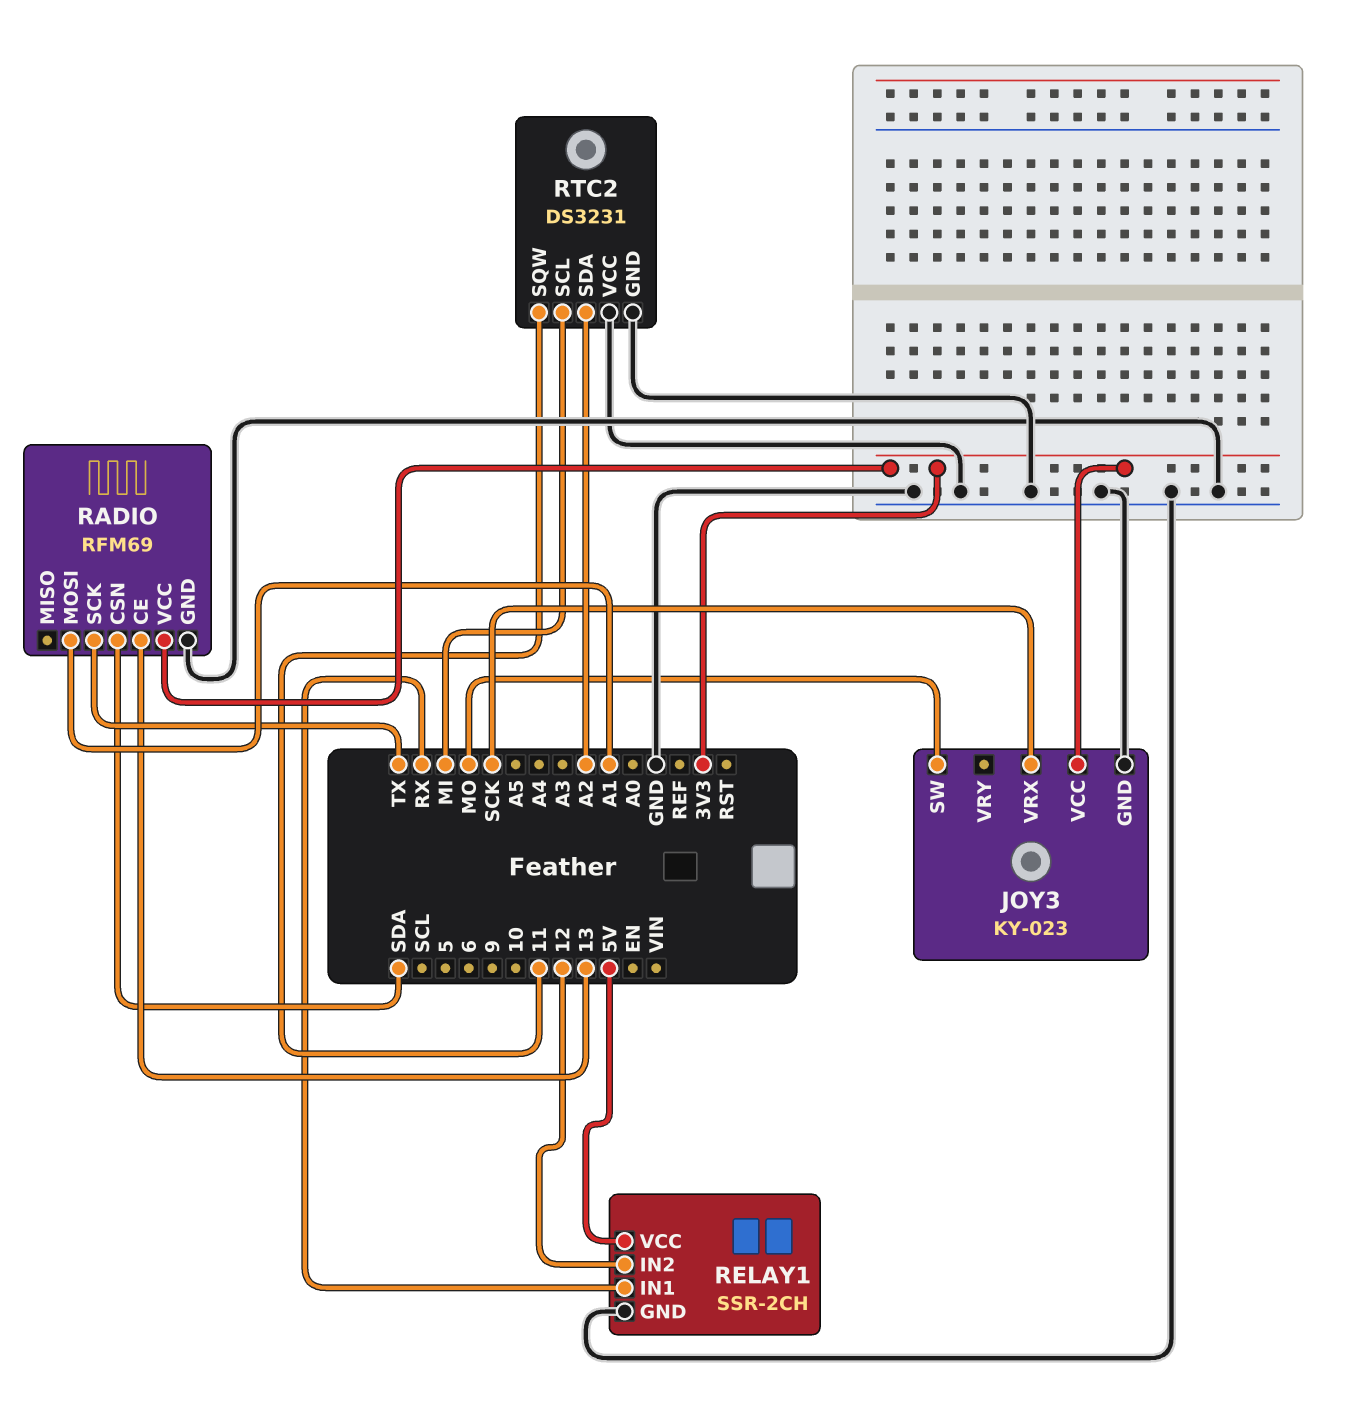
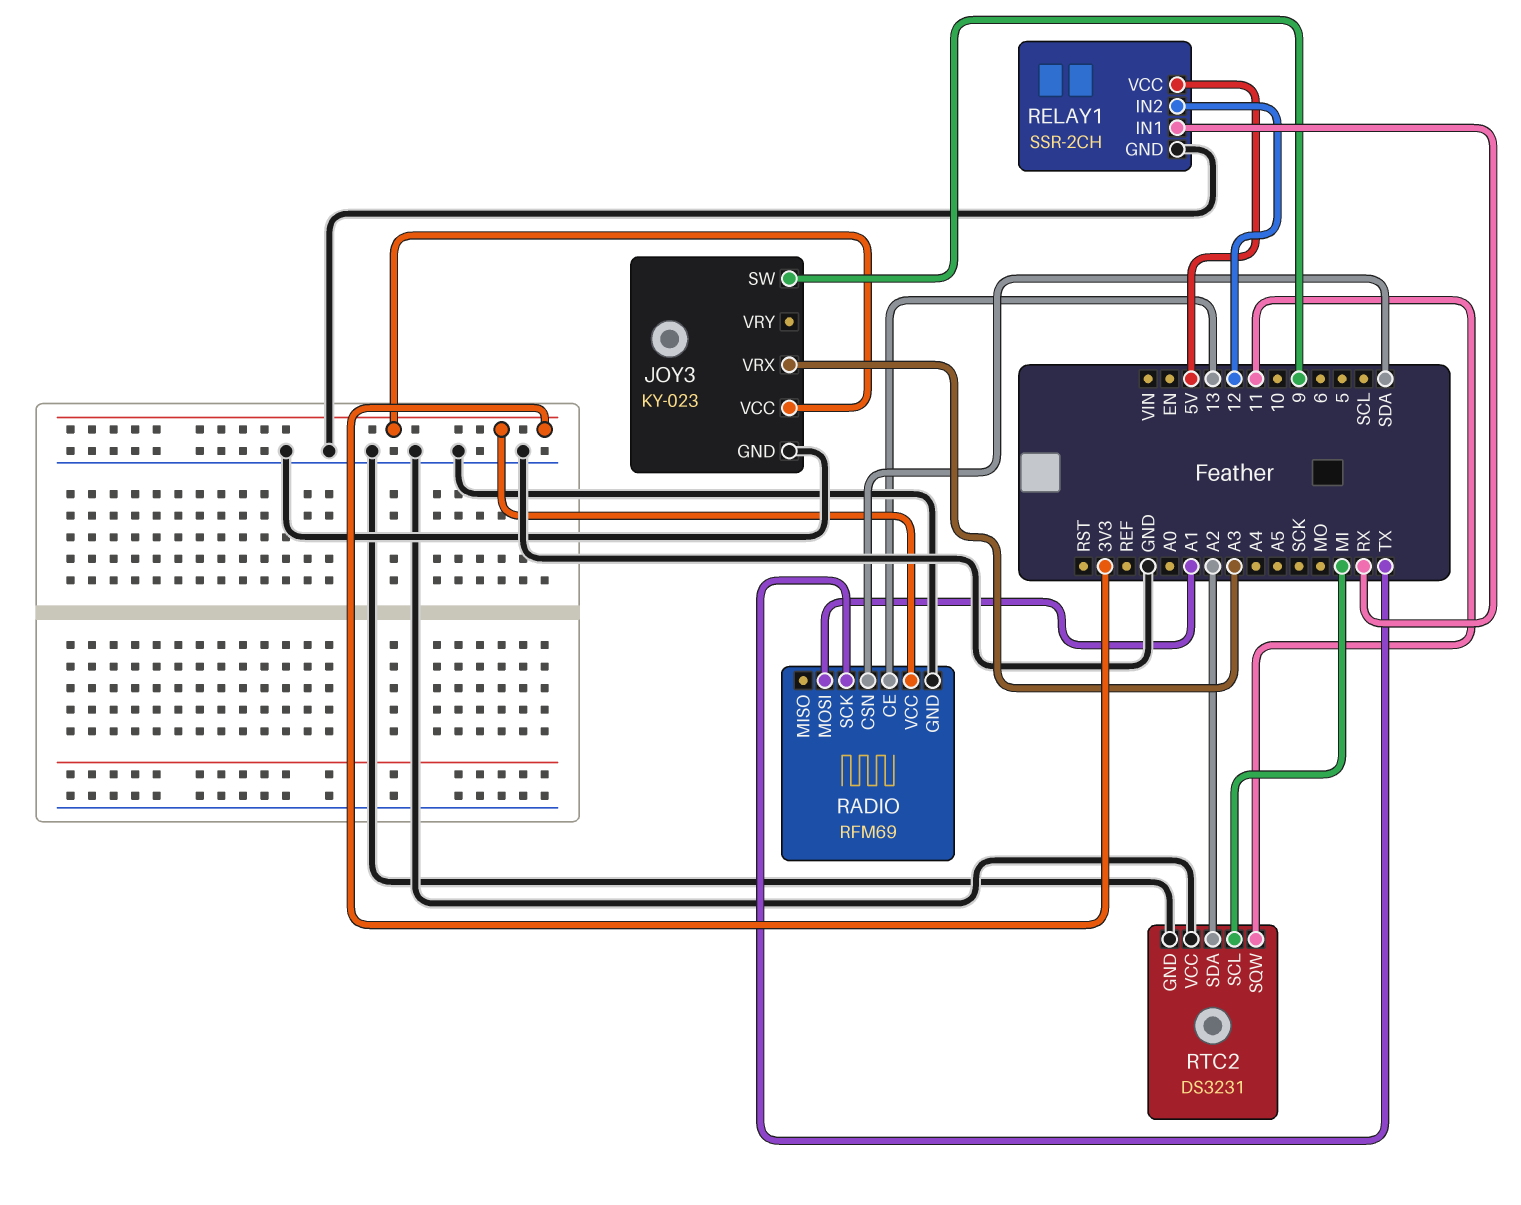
JOY3 pin SW: MO -> 9
JOY3 pin VRX: SCK -> A3

